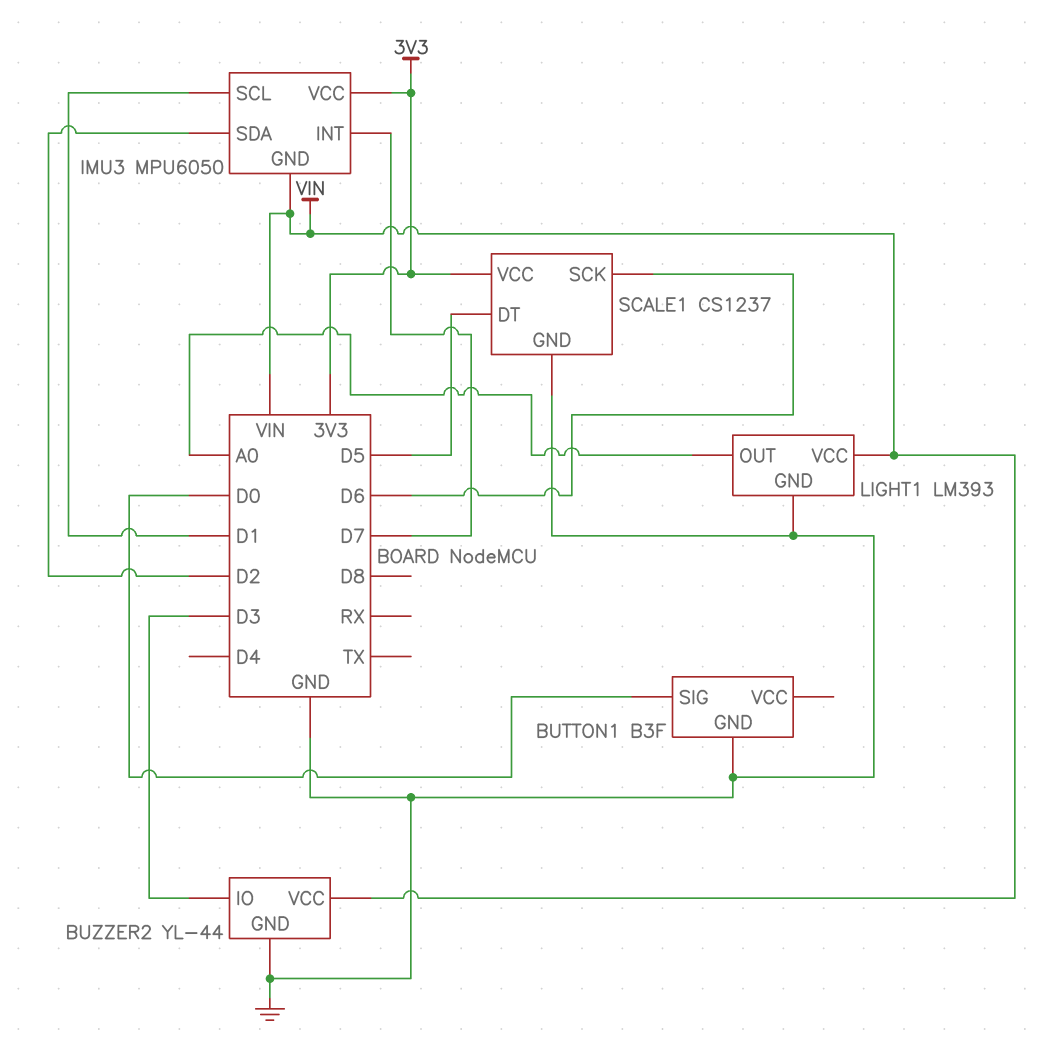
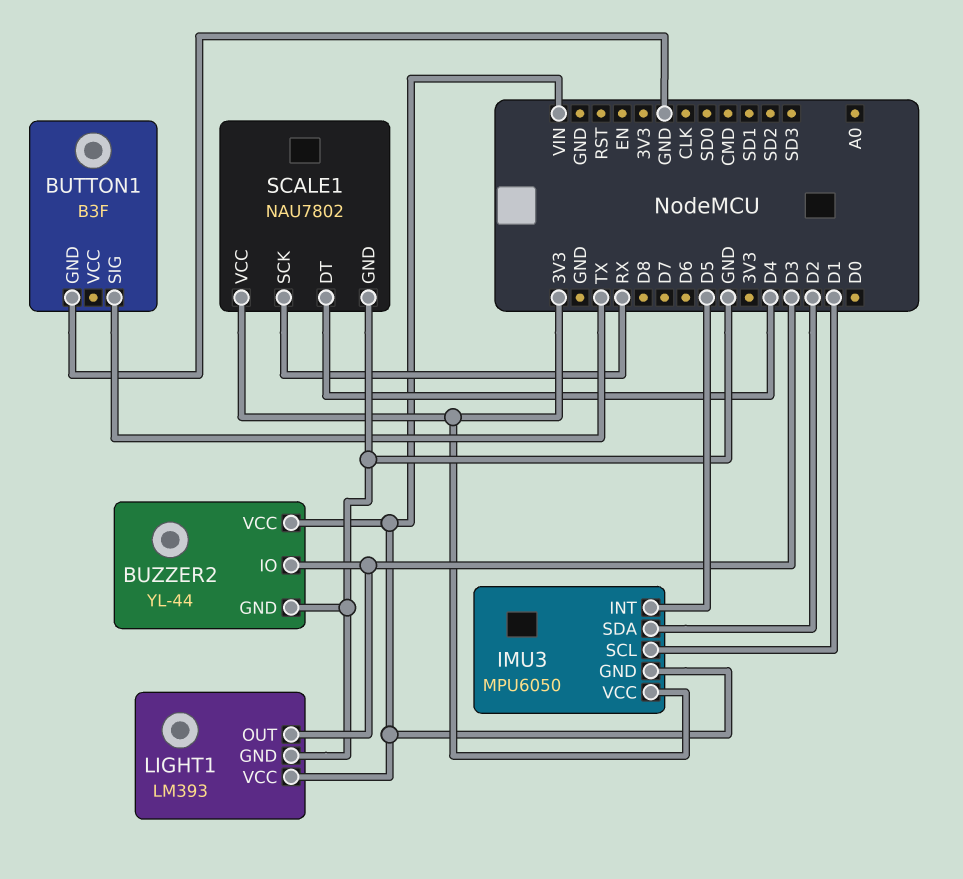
BUTTON1 pin SIG: D0 -> TX
IMU3 pin INT: D7 -> D5
LIGHT1 pin OUT: A0 -> D3
SCALE1: CS1237 -> NAU7802
SCALE1 pin DT: D5 -> D4
SCALE1 pin SCK: D6 -> RX

